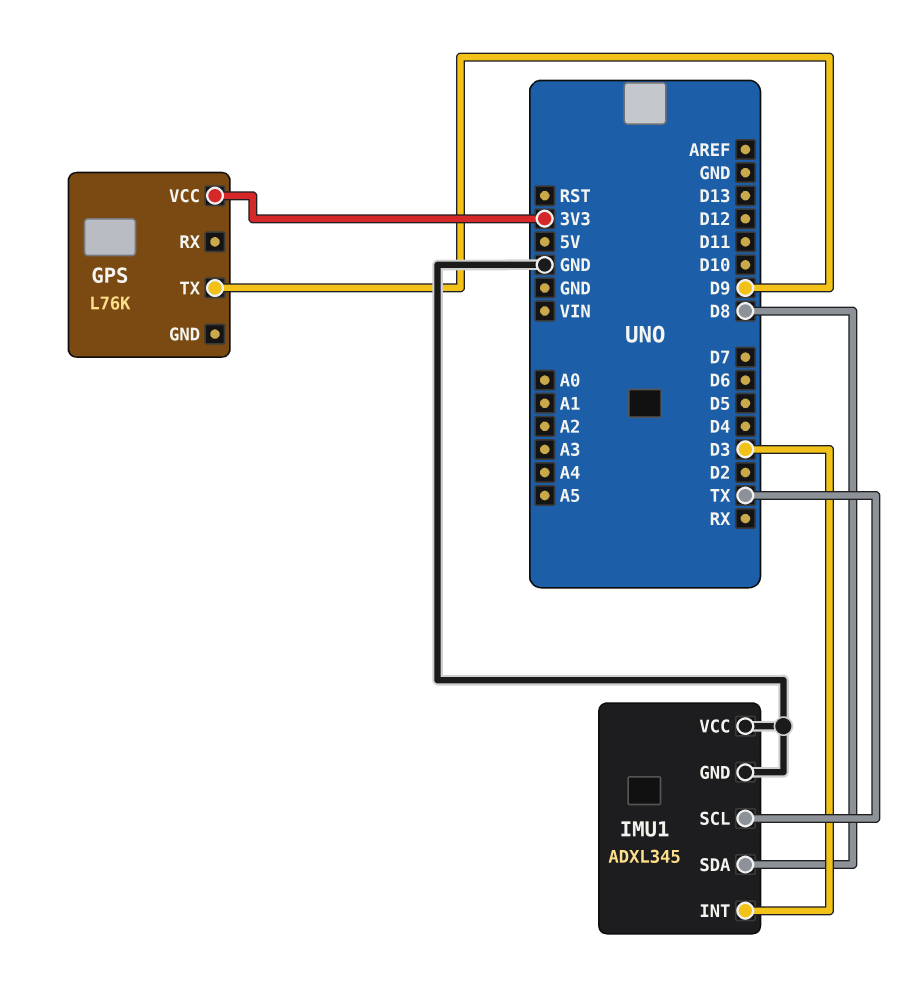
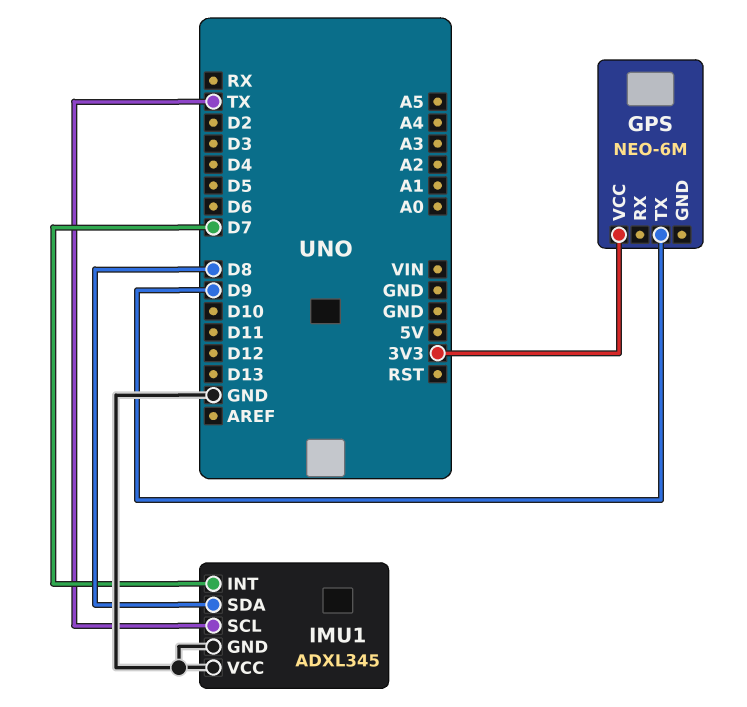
GPS: L76K -> NEO-6M
IMU1 pin INT: D3 -> D7

